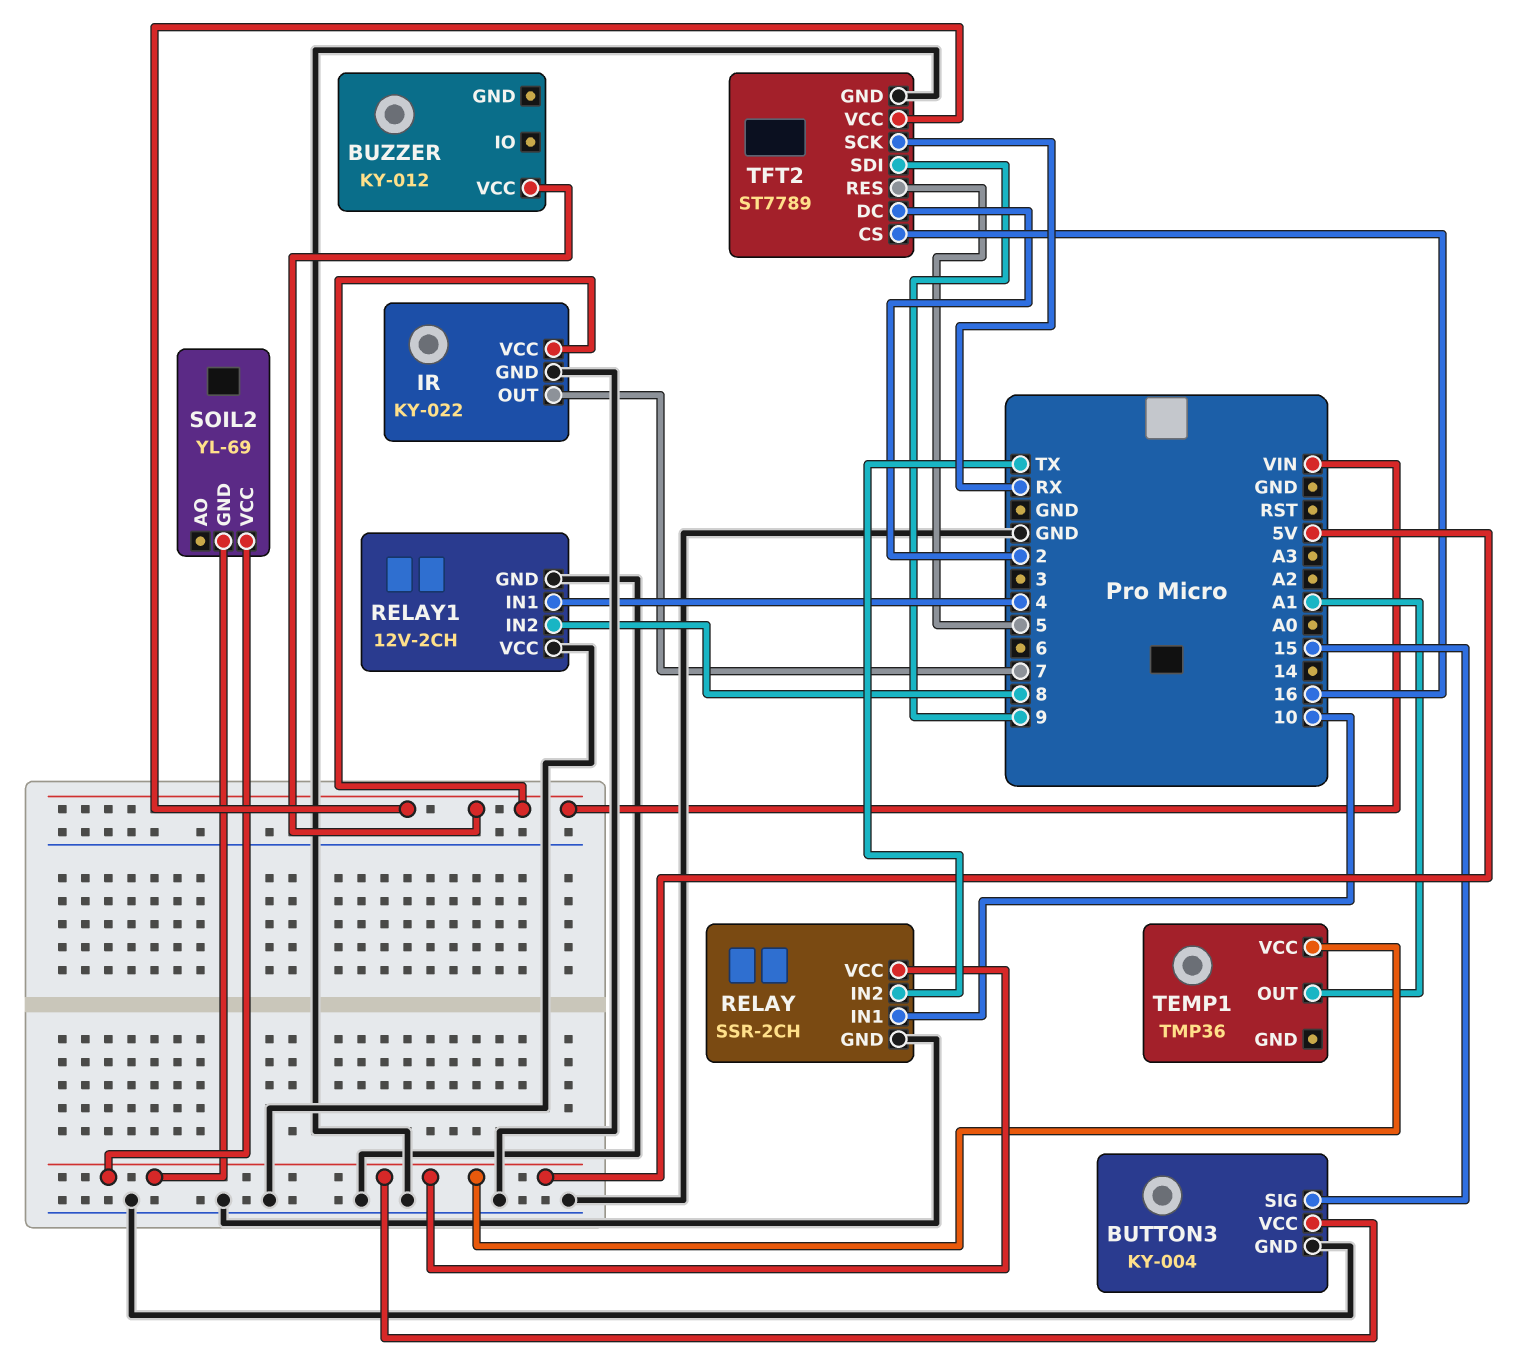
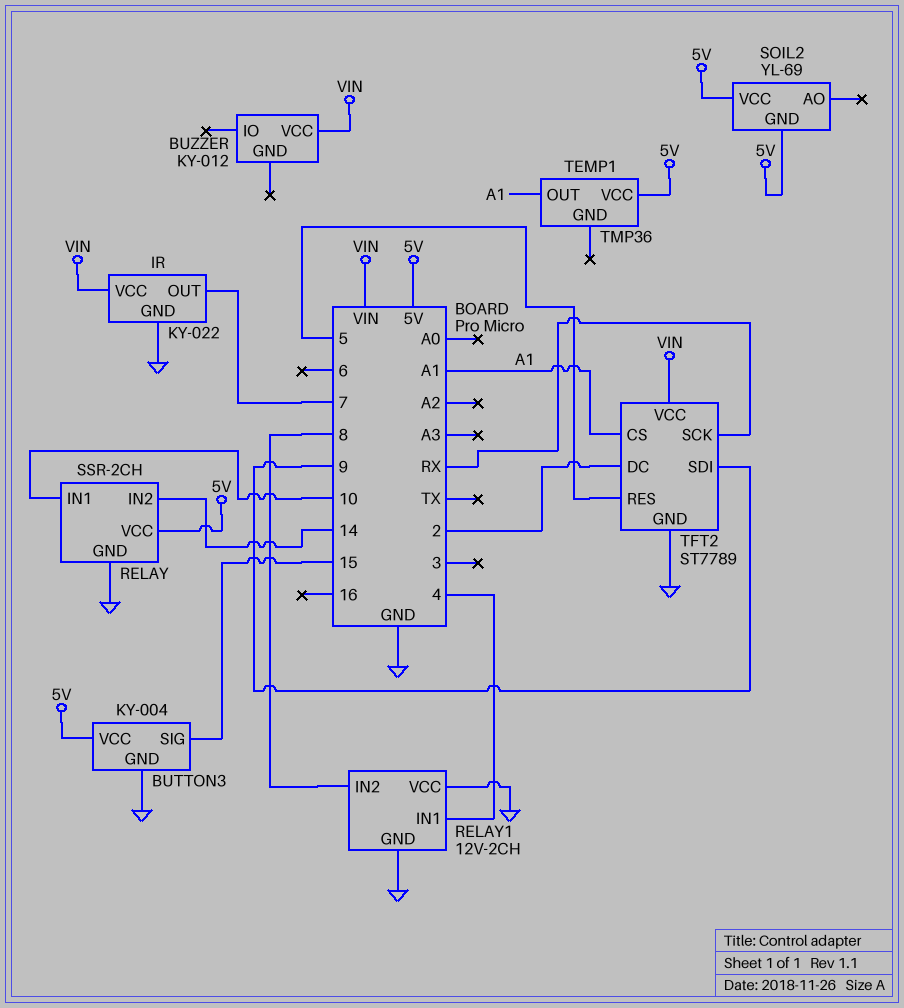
RELAY pin IN2: TX -> 14
TFT2 pin CS: 16 -> A1

